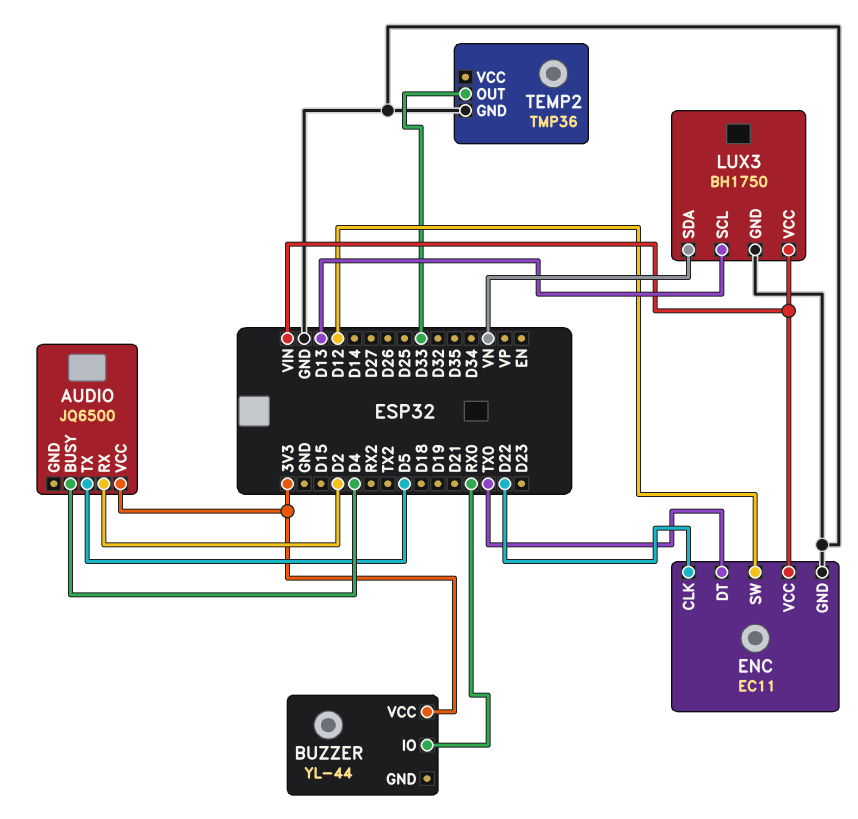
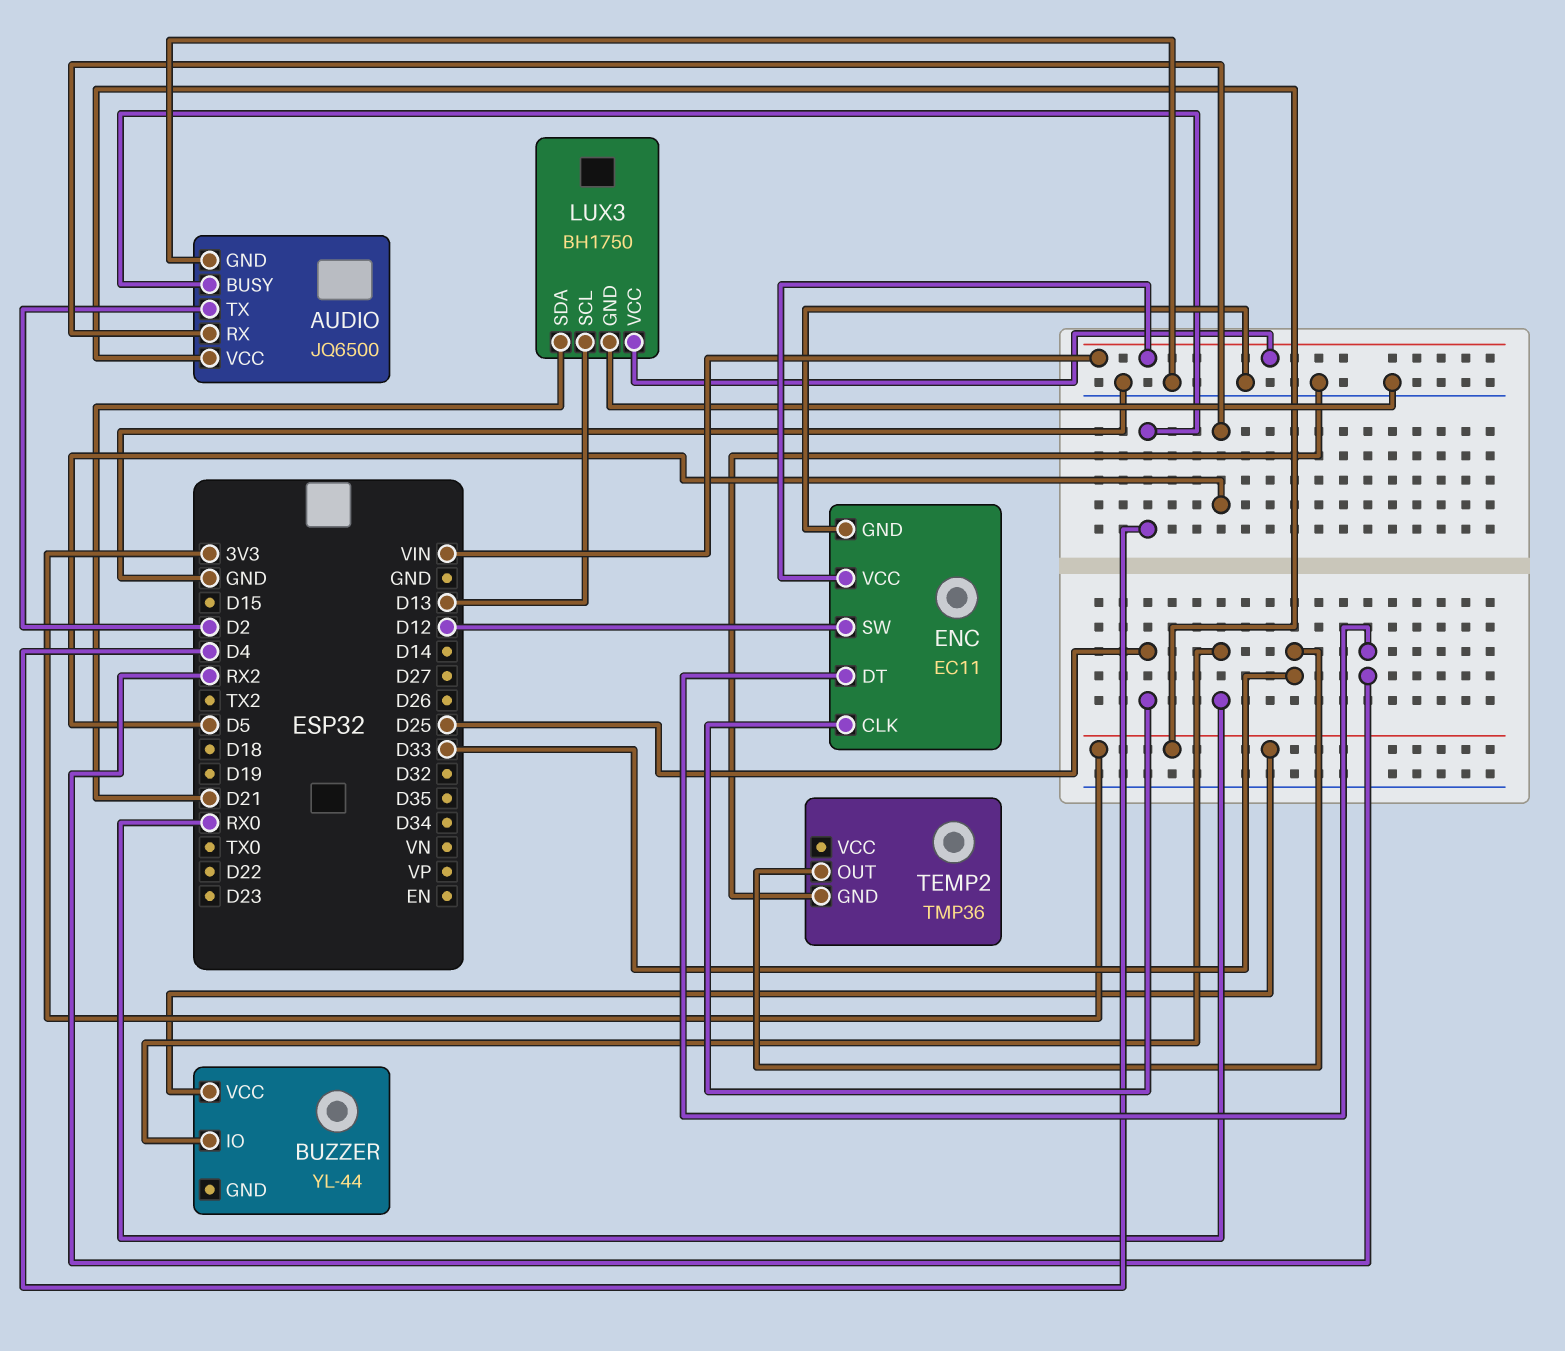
AUDIO pin GND: none -> GND
AUDIO pin RX: D2 -> D5
AUDIO pin TX: D5 -> D2
ENC pin CLK: D22 -> D25
ENC pin DT: TX0 -> RX2
LUX3 pin SDA: VN -> D21

